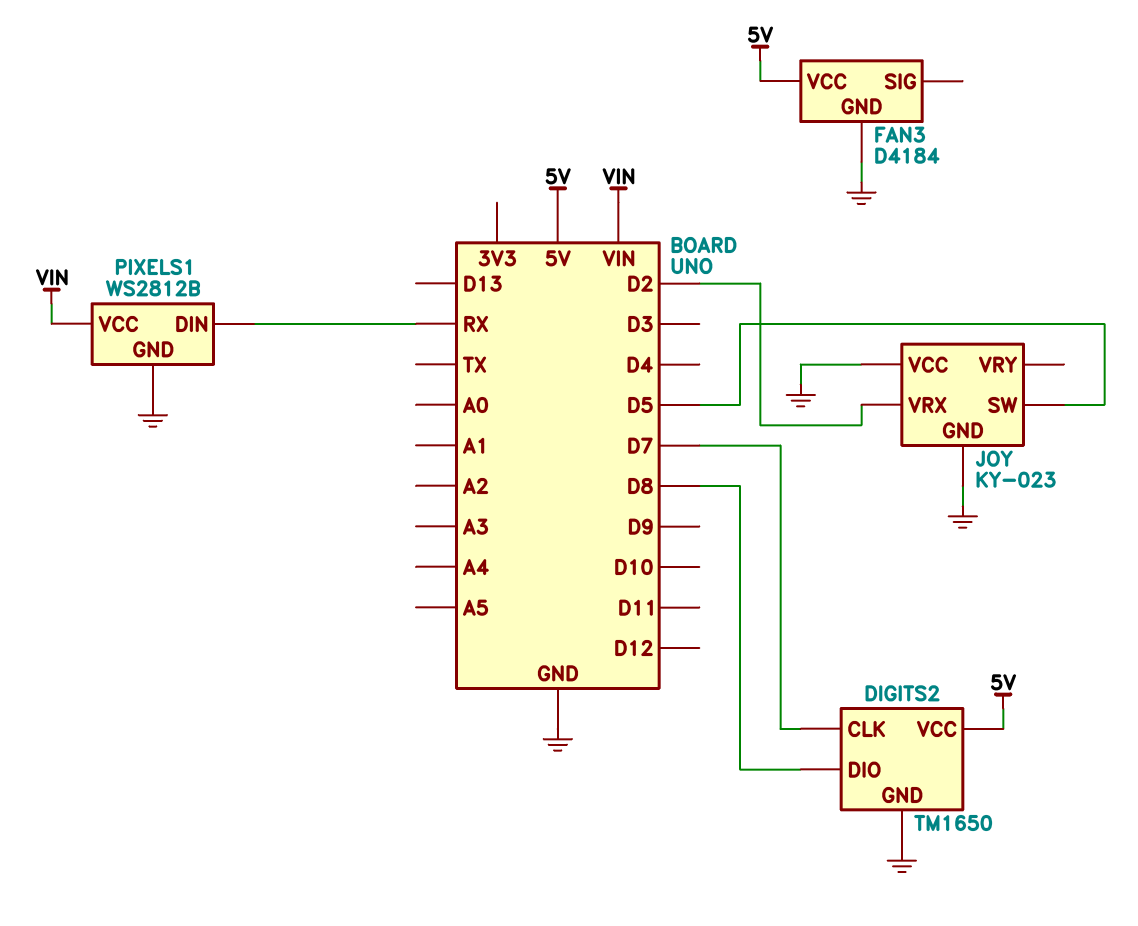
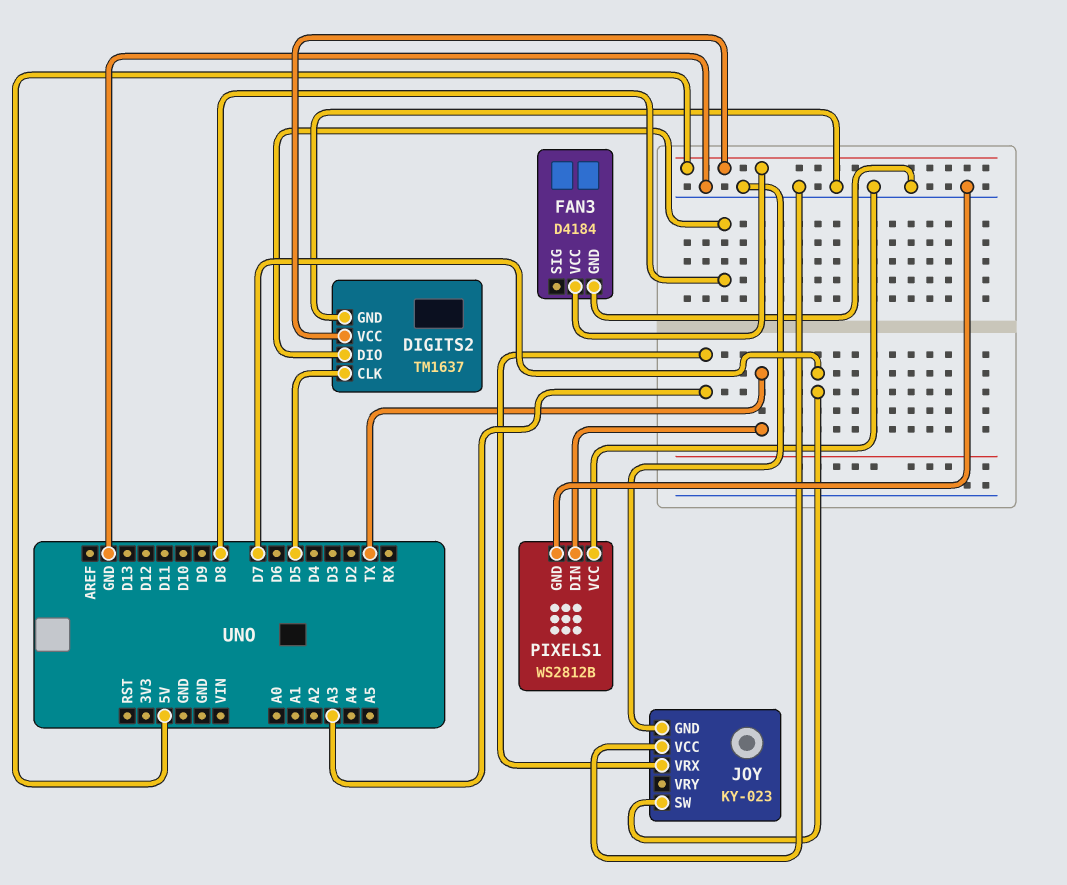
DIGITS2: TM1650 -> TM1637
DIGITS2 pin CLK: D7 -> D5
JOY pin SW: D5 -> D7
JOY pin VRX: D2 -> A3
PIXELS1 pin DIN: RX -> TX
PIXELS1 pin VCC: VIN -> GND

